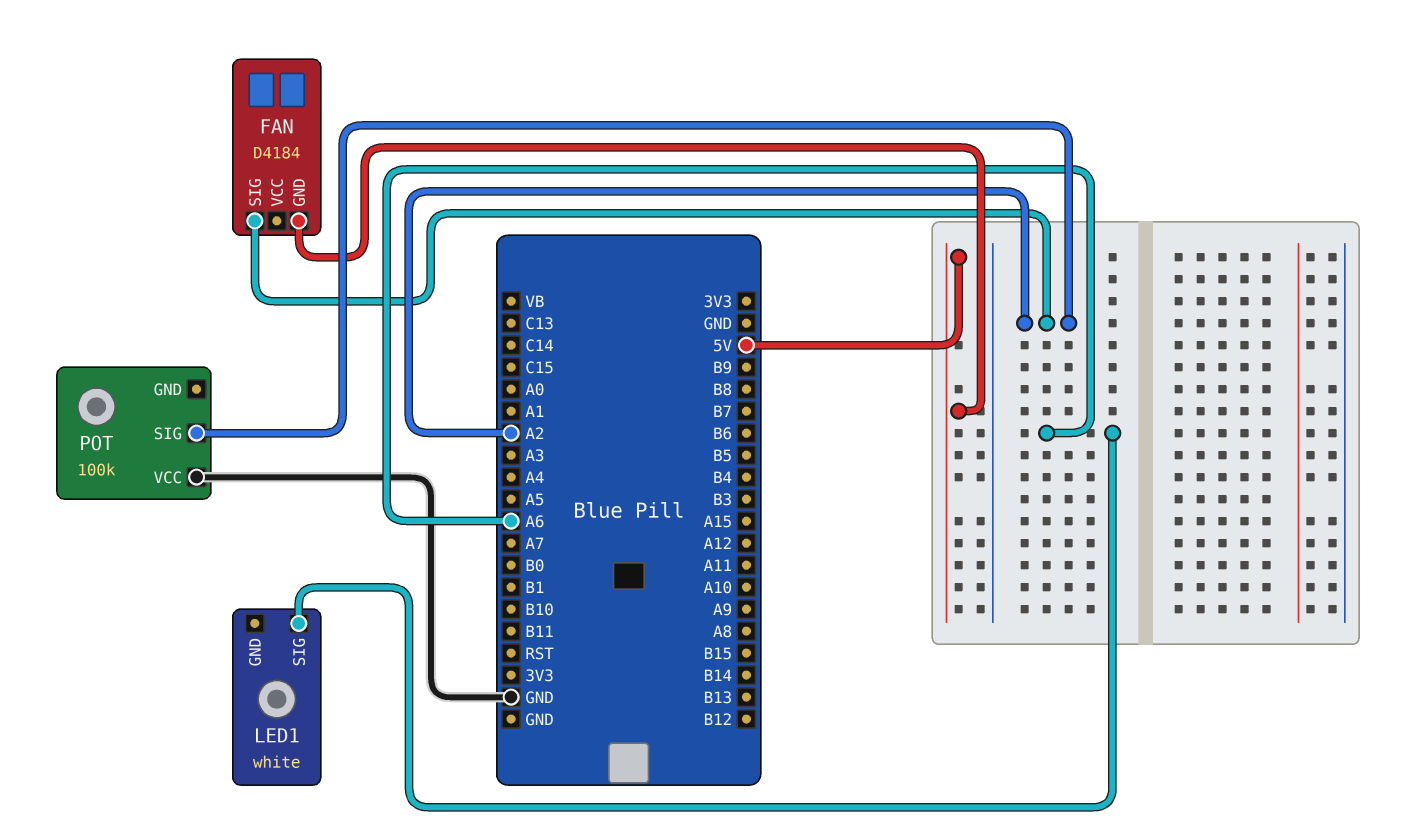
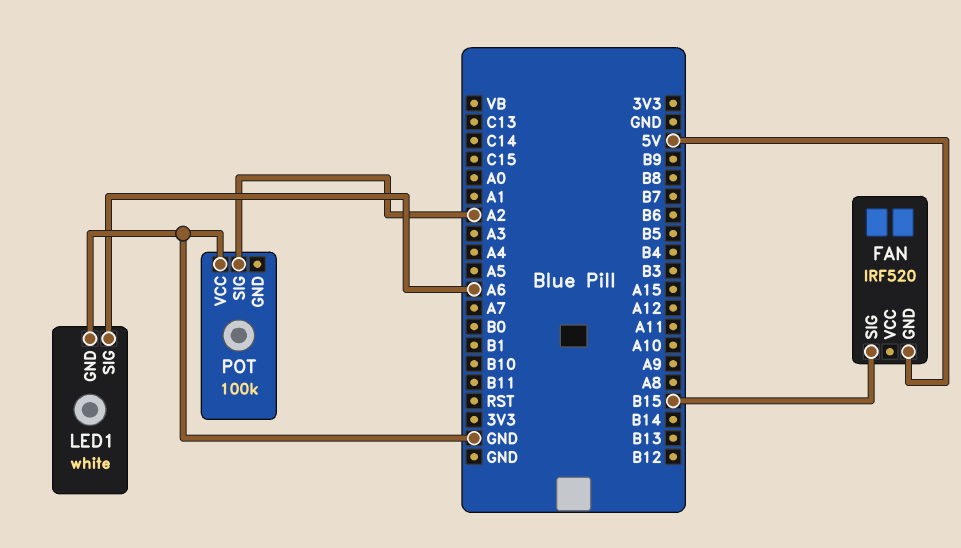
FAN: D4184 -> IRF520
FAN pin SIG: A2 -> B15
LED1 pin GND: none -> GND

